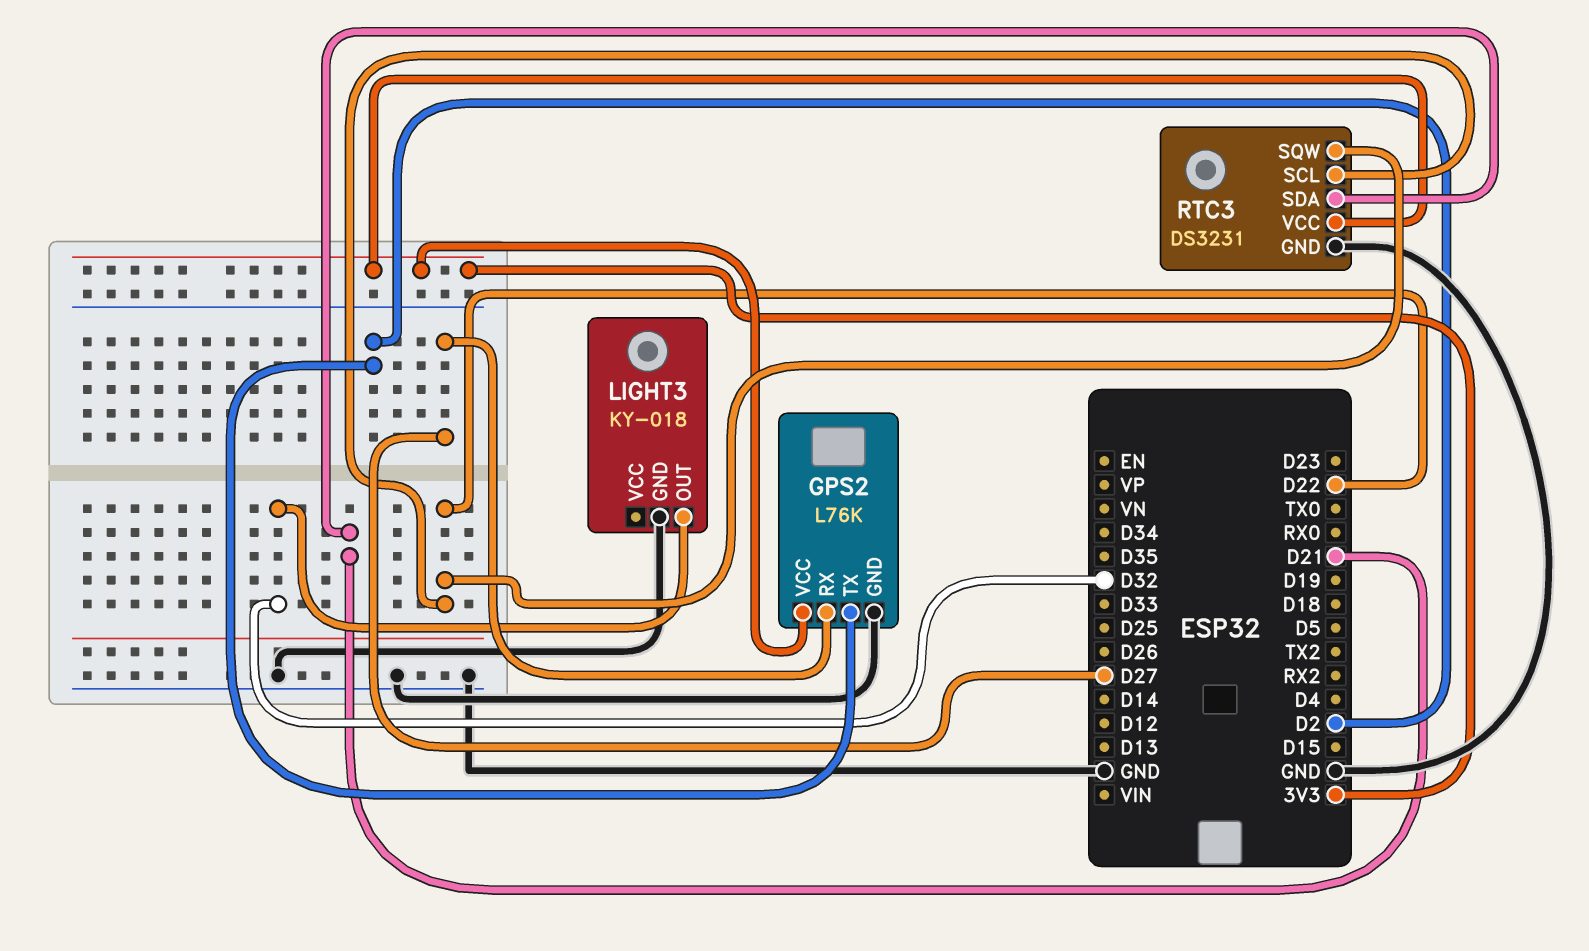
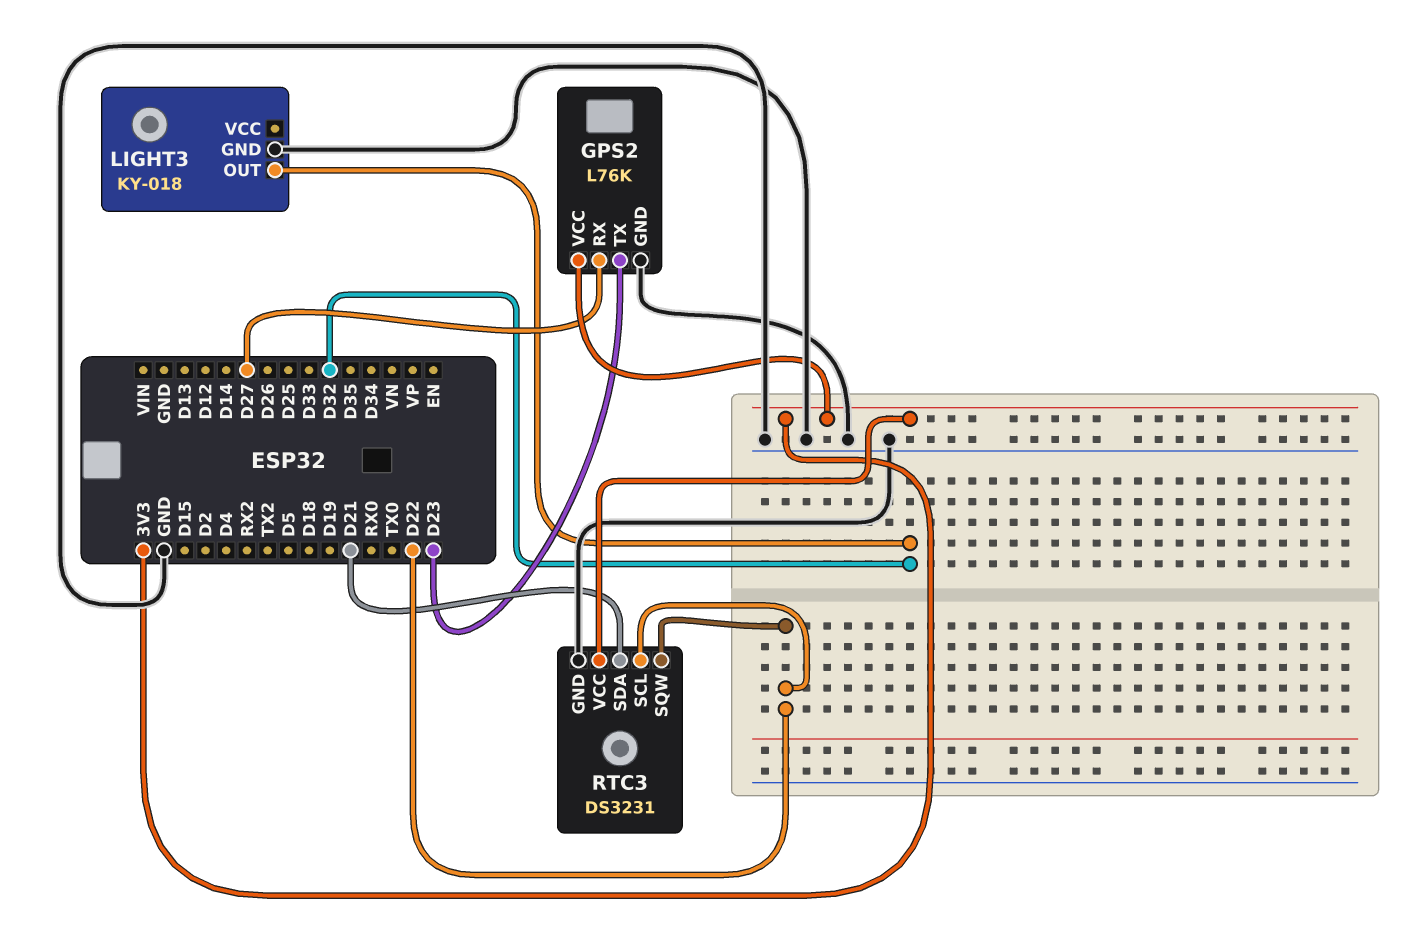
GPS2 pin TX: D2 -> D23

